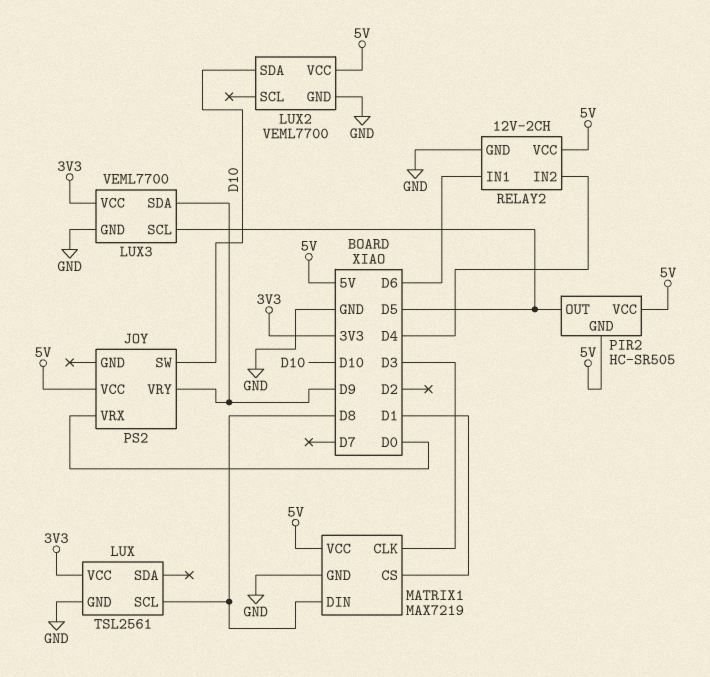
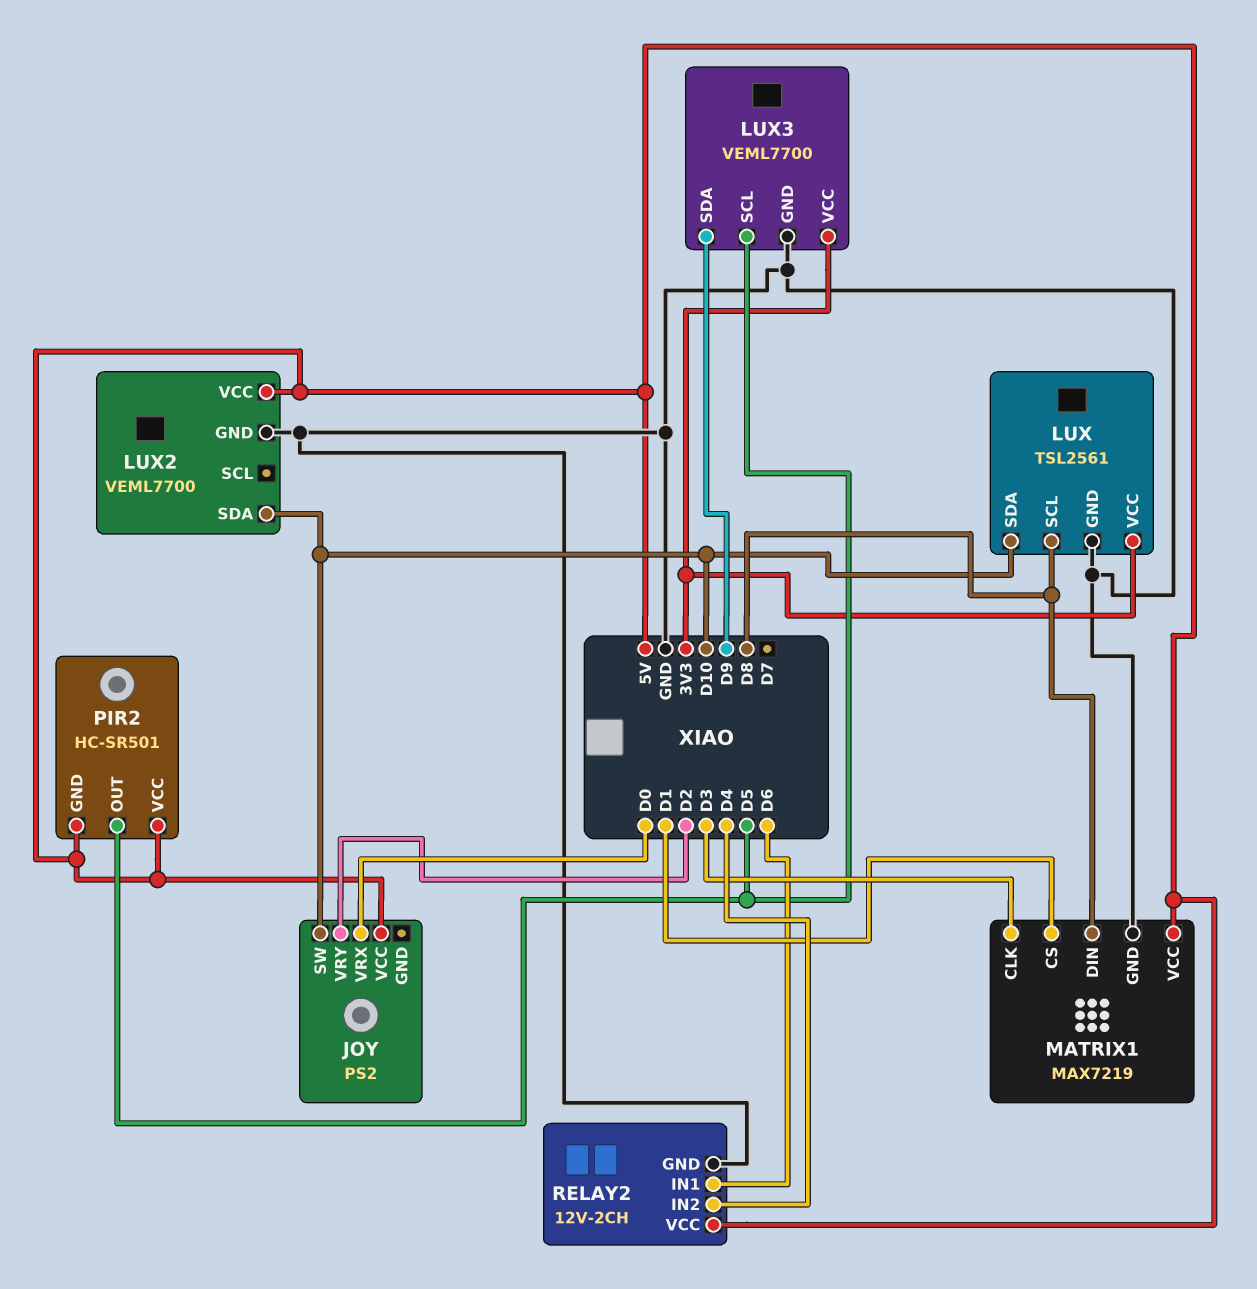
JOY pin VRY: D9 -> D2
LUX pin SDA: none -> D10
PIR2: HC-SR505 -> HC-SR501

